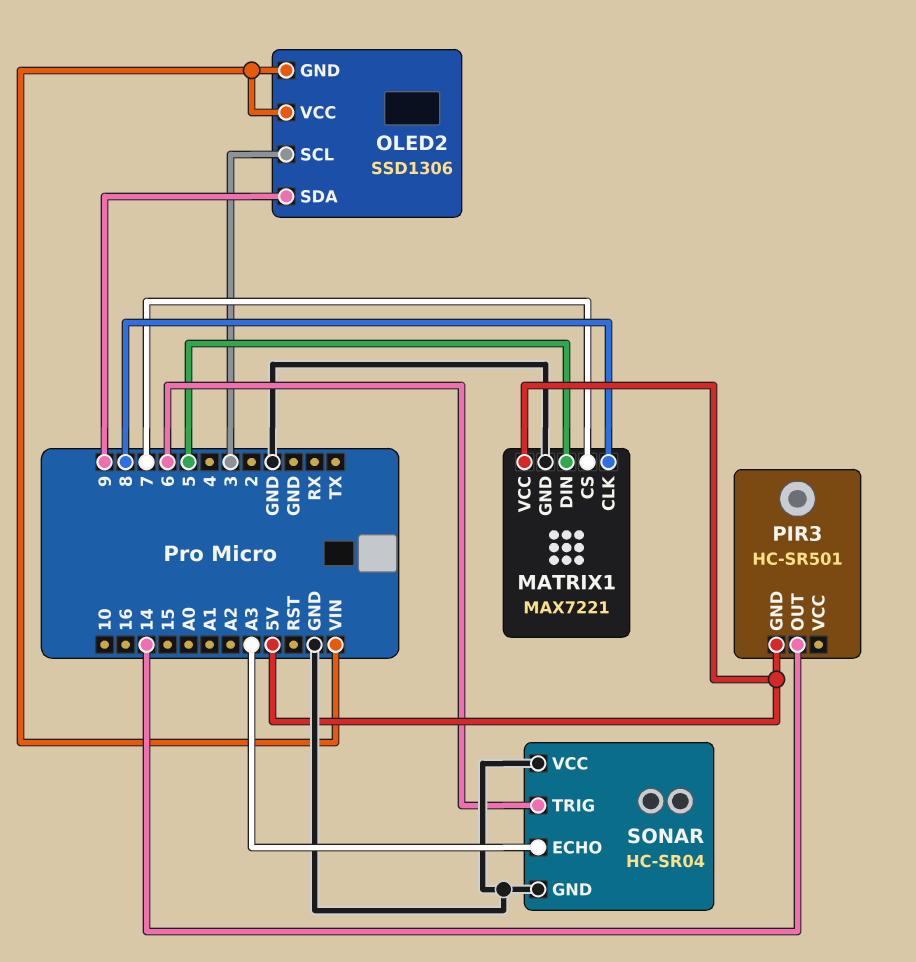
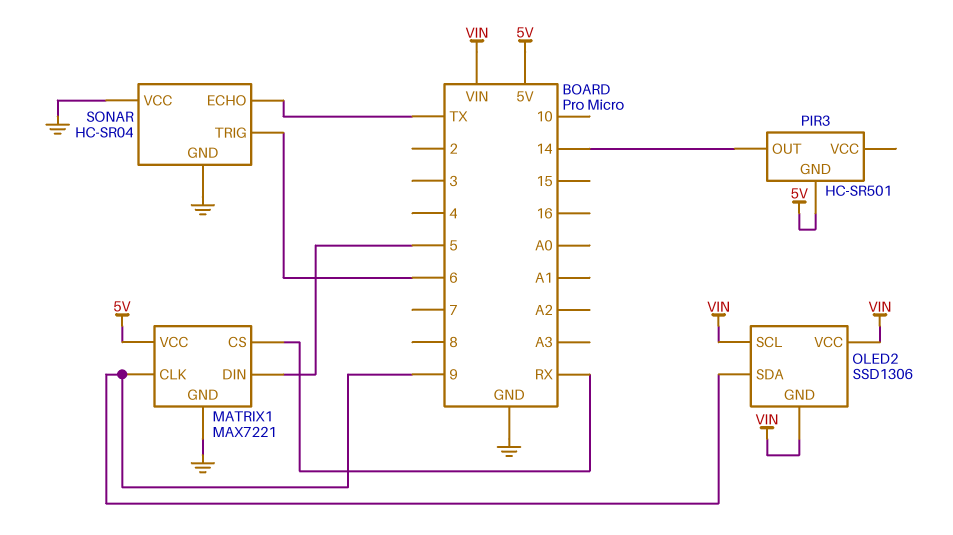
MATRIX1 pin CLK: 8 -> 9
MATRIX1 pin CS: 7 -> RX
OLED2 pin SCL: 3 -> VIN
SONAR pin ECHO: A3 -> TX

